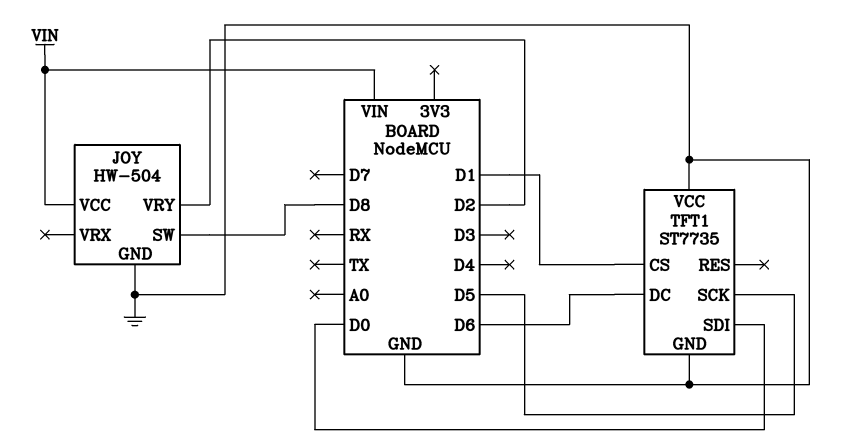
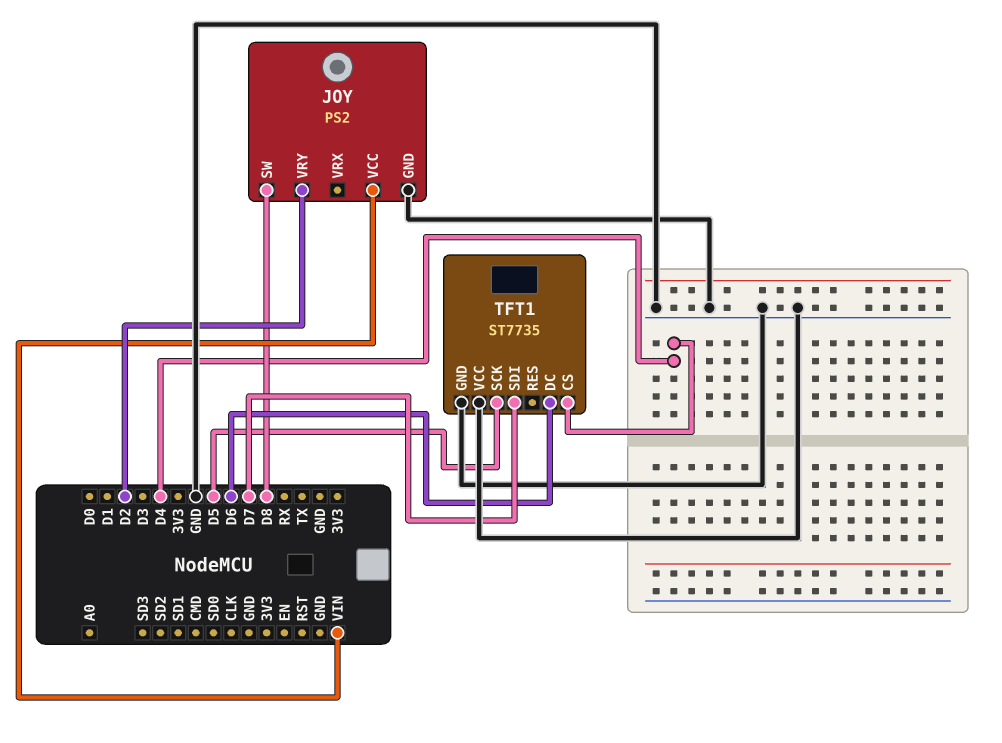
JOY: HW-504 -> PS2
TFT1 pin CS: D1 -> D4
TFT1 pin SDI: D0 -> D7

